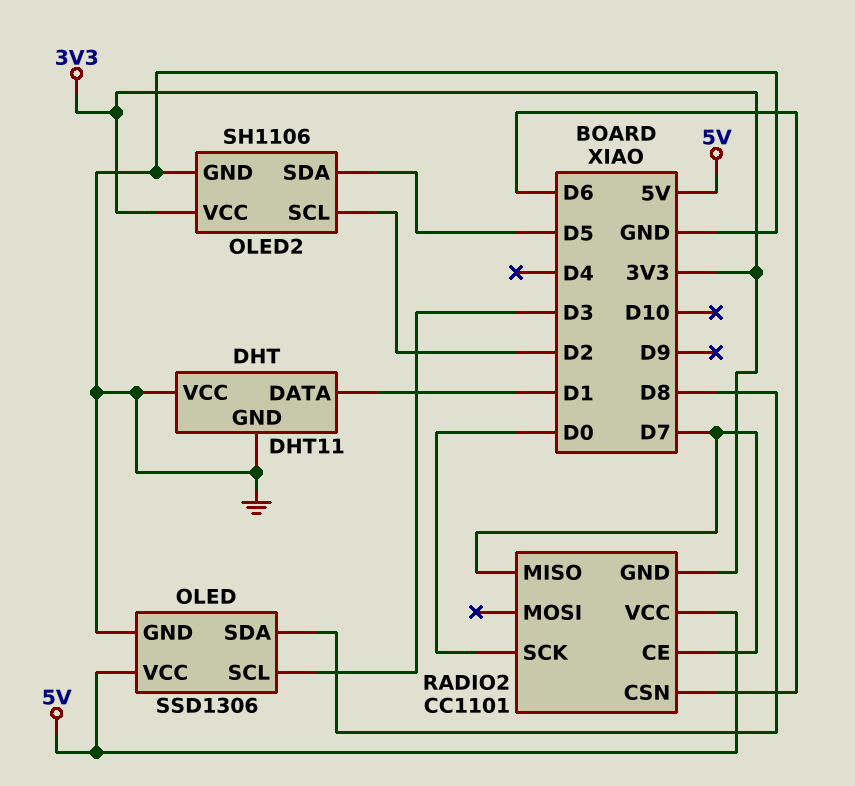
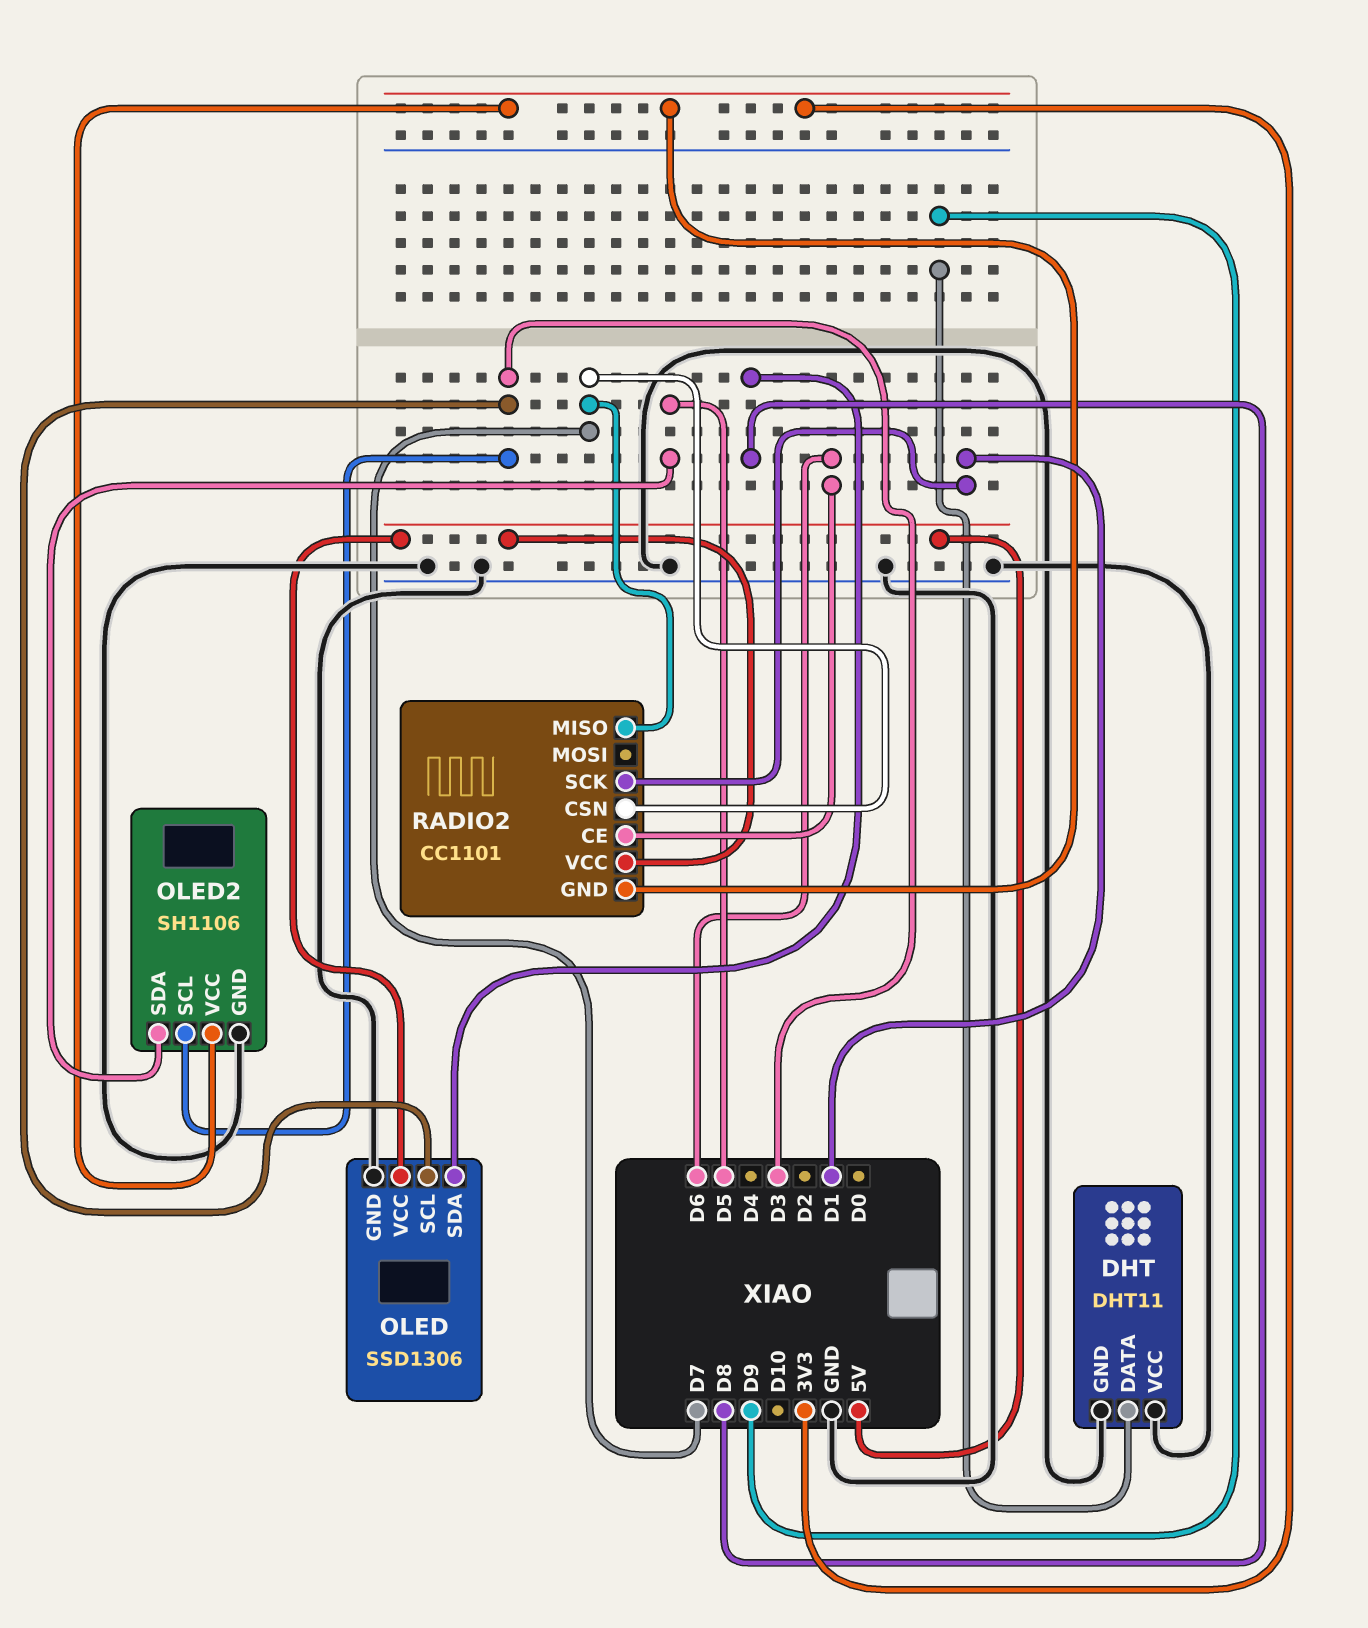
DHT pin DATA: D1 -> D9
OLED2 pin SCL: D2 -> D3
RADIO2 pin CE: D7 -> D6
RADIO2 pin CSN: D6 -> D7
RADIO2 pin SCK: D0 -> D1

